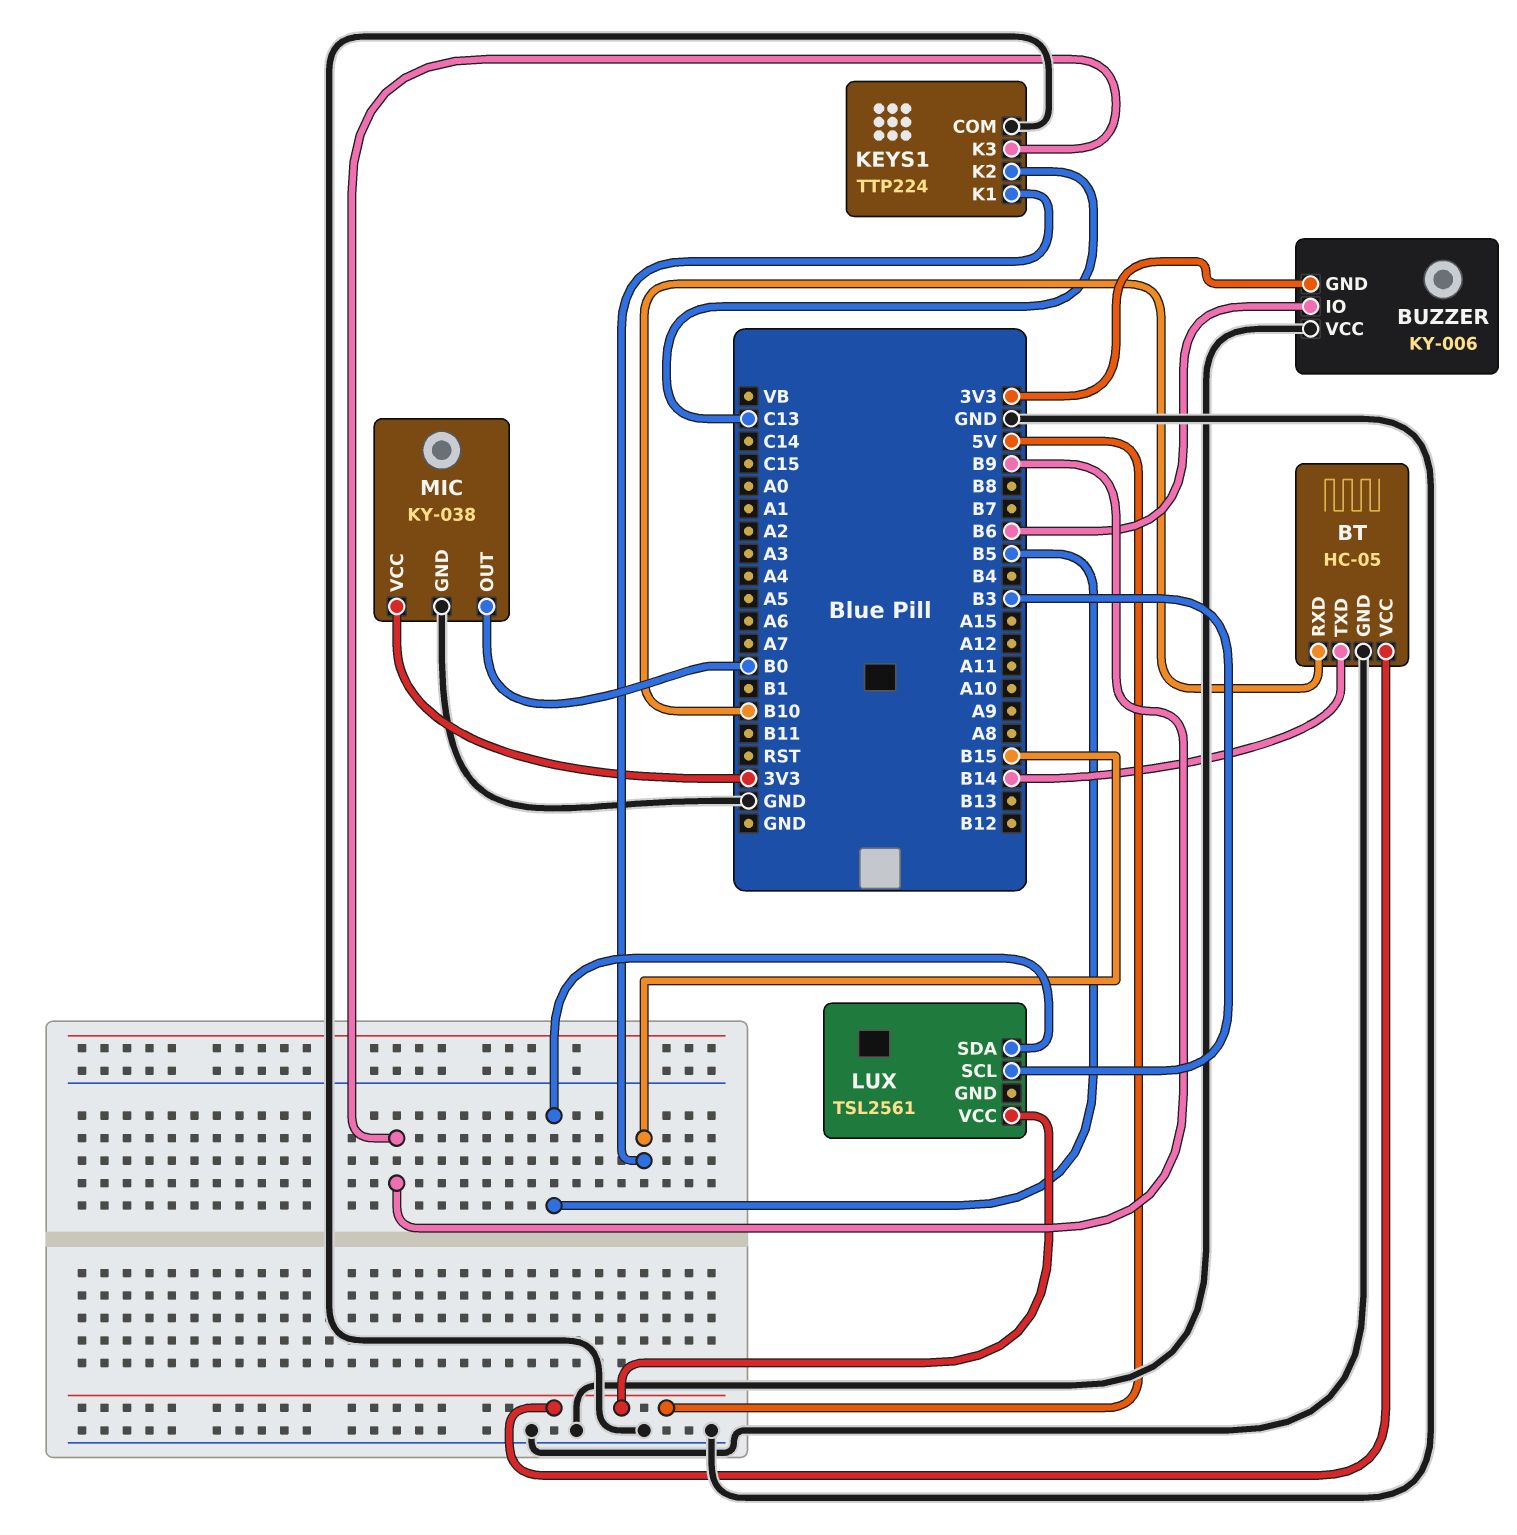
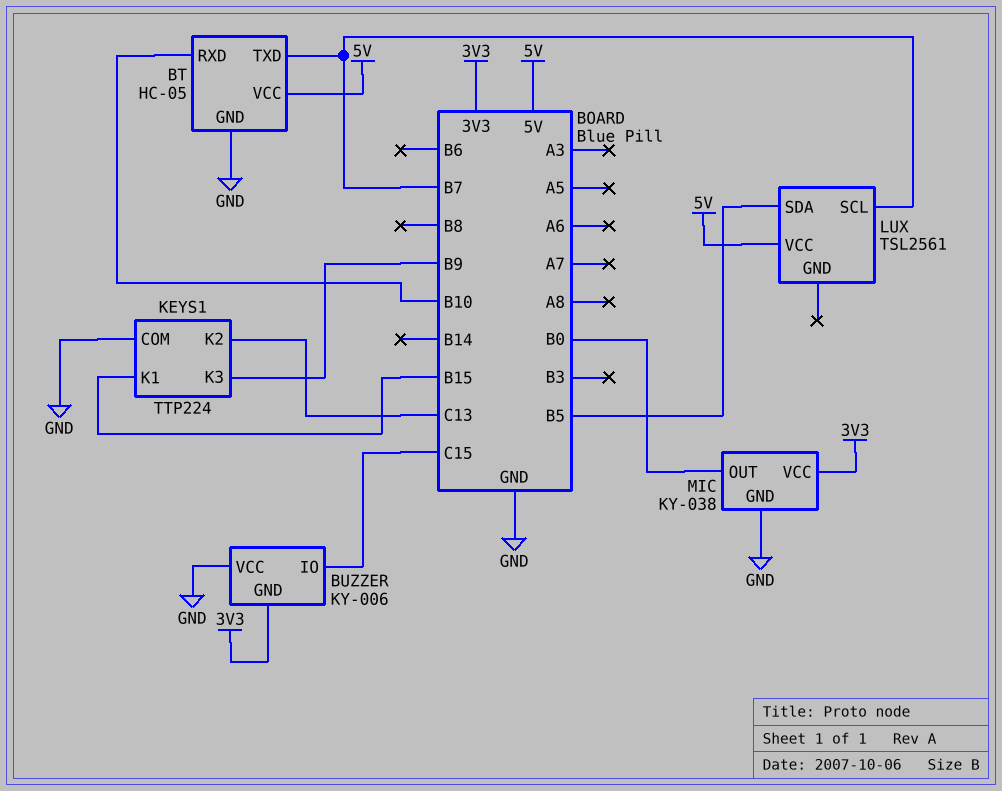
BT pin TXD: B14 -> B7
BUZZER pin IO: B6 -> C15
LUX pin SCL: B3 -> B7

